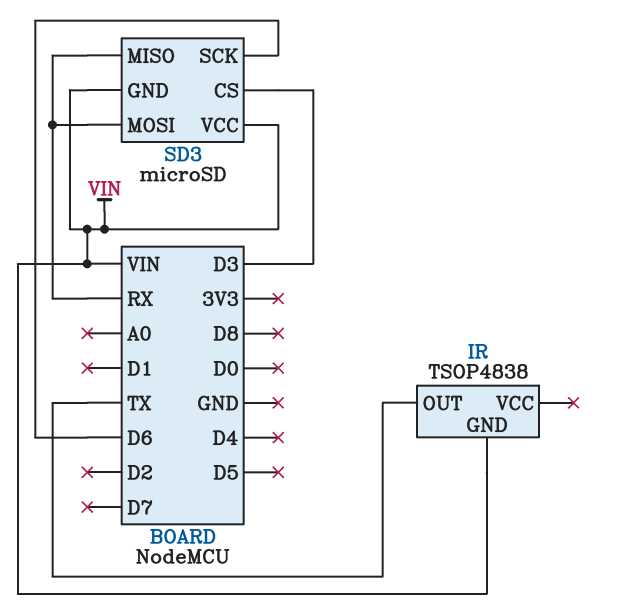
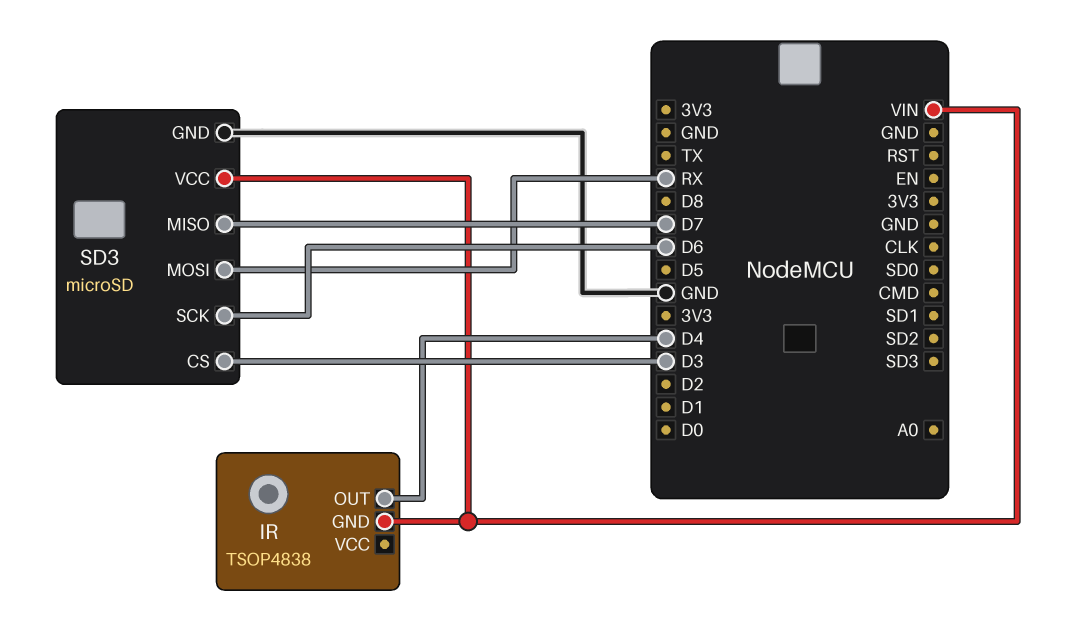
IR pin OUT: TX -> D4
SD3 pin GND: VIN -> GND
SD3 pin MISO: RX -> D7

